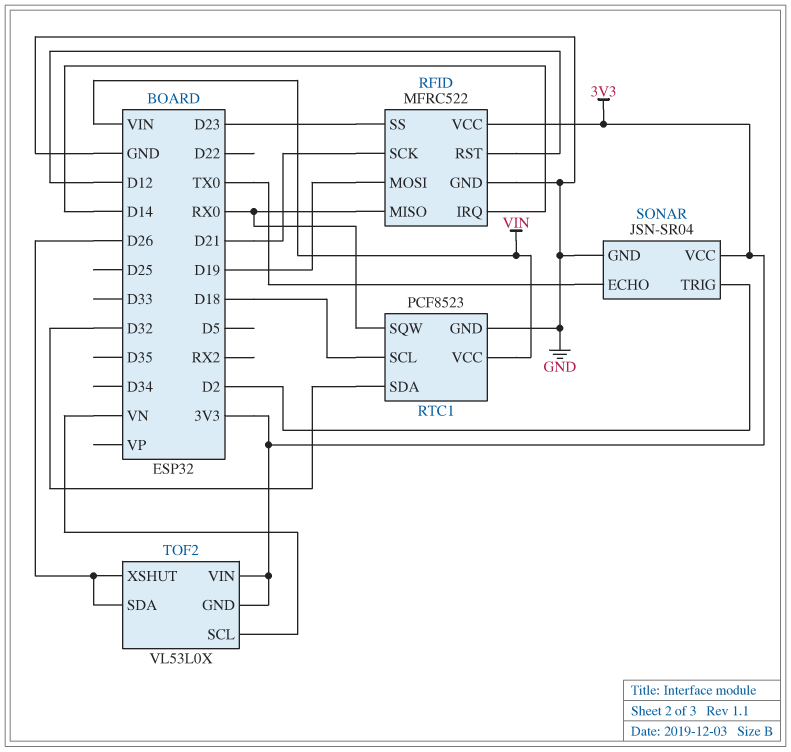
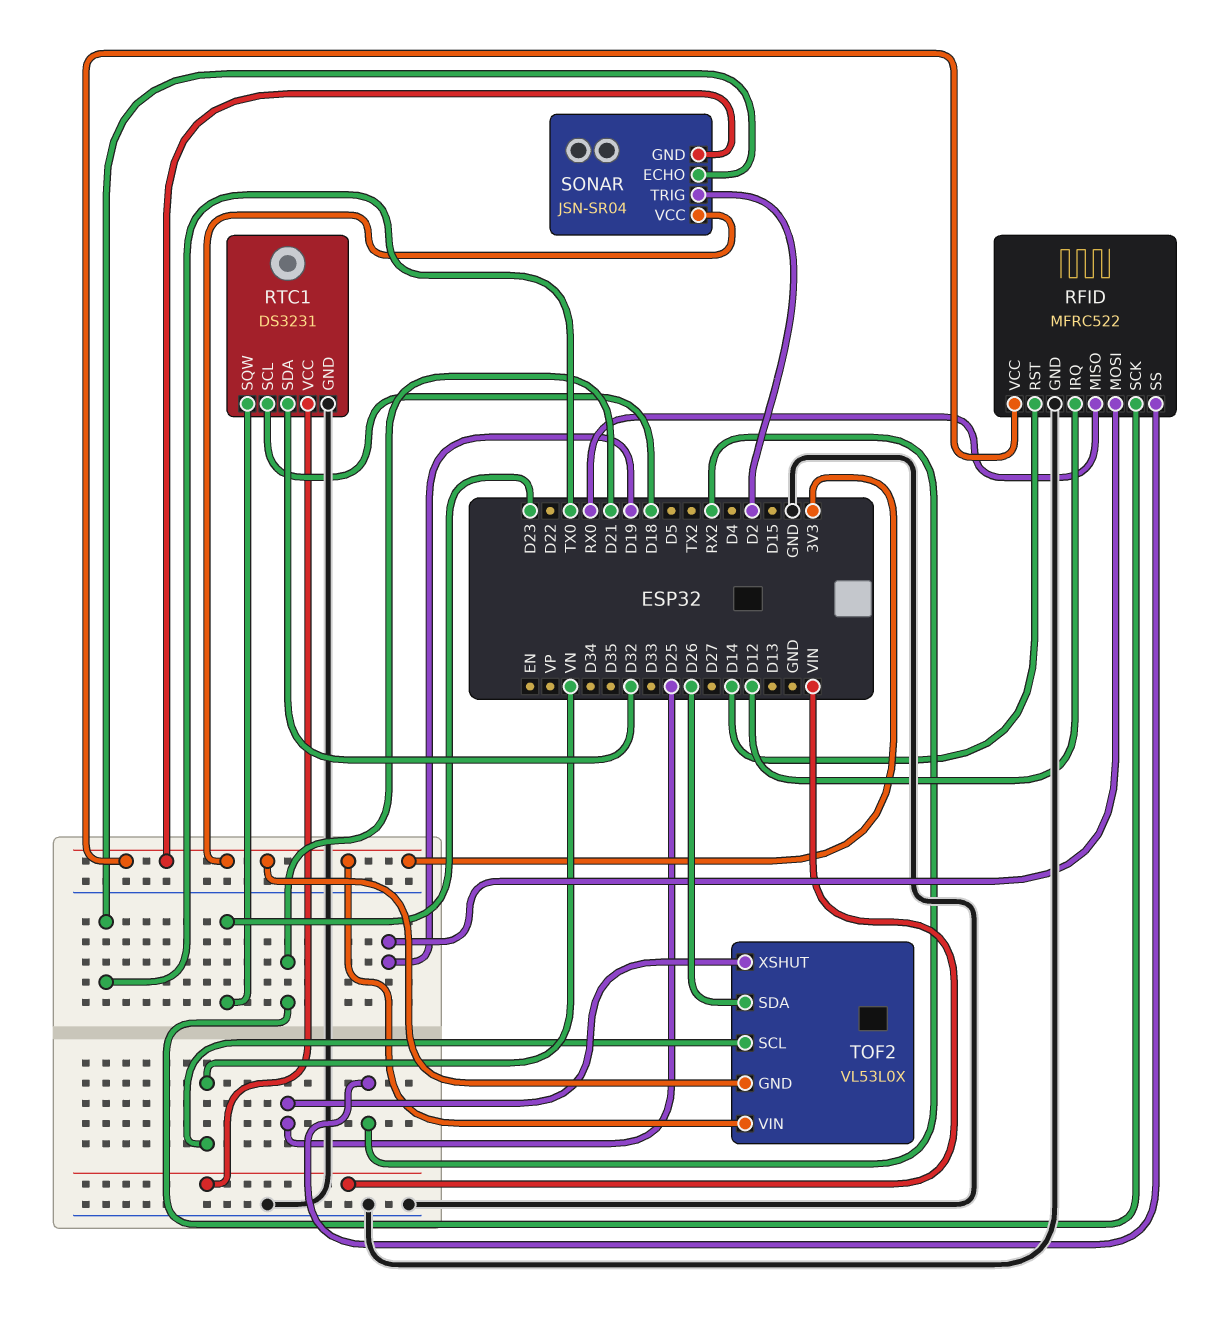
RFID pin IRQ: D14 -> D12
RFID pin RST: D12 -> D14
RFID pin SS: D23 -> RX2
RTC1: PCF8523 -> DS3231
RTC1 pin SQW: RX0 -> D23
SONAR pin GND: GND -> 3V3
TOF2 pin XSHUT: D26 -> D25

